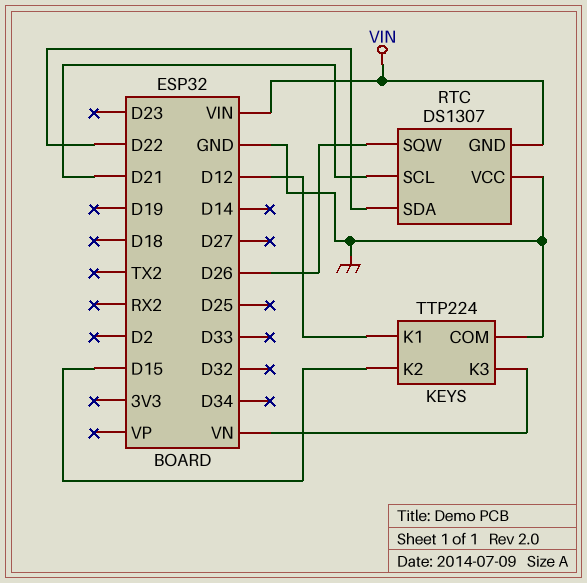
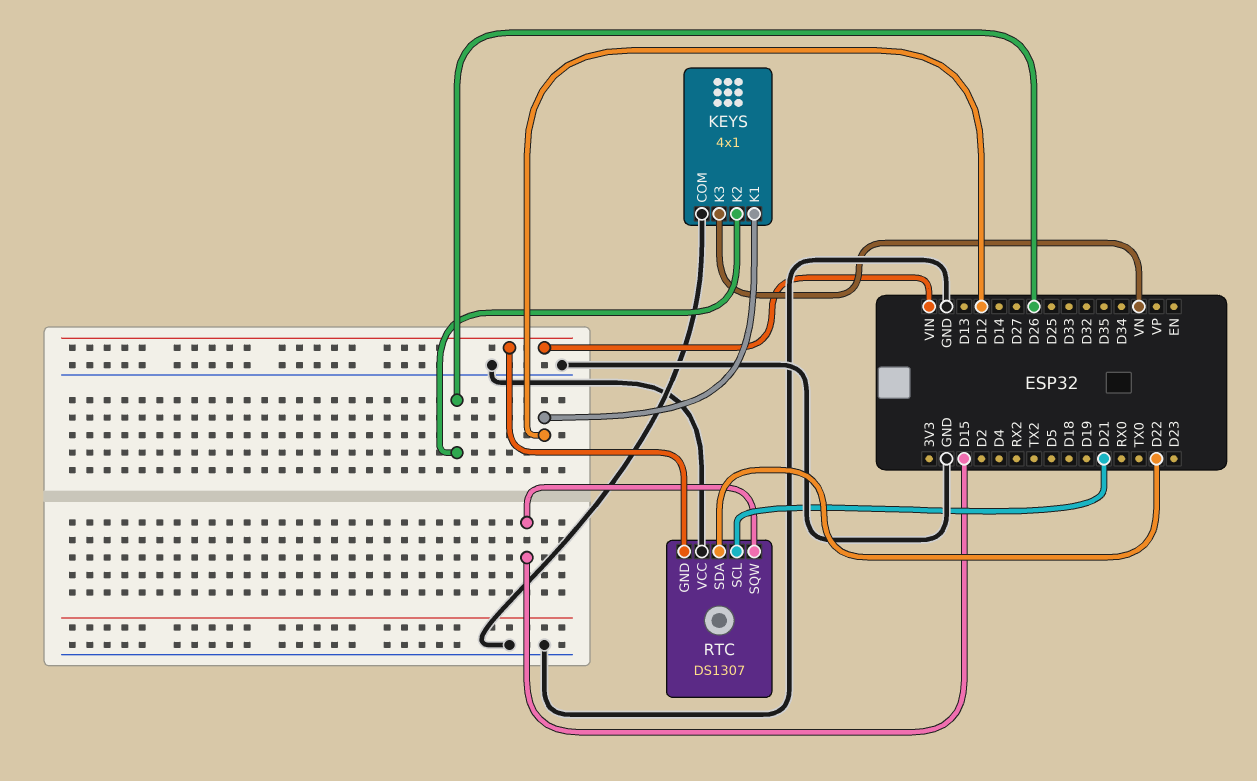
KEYS: TTP224 -> 4x1
KEYS pin K2: D15 -> D26
RTC pin SQW: D26 -> D15

